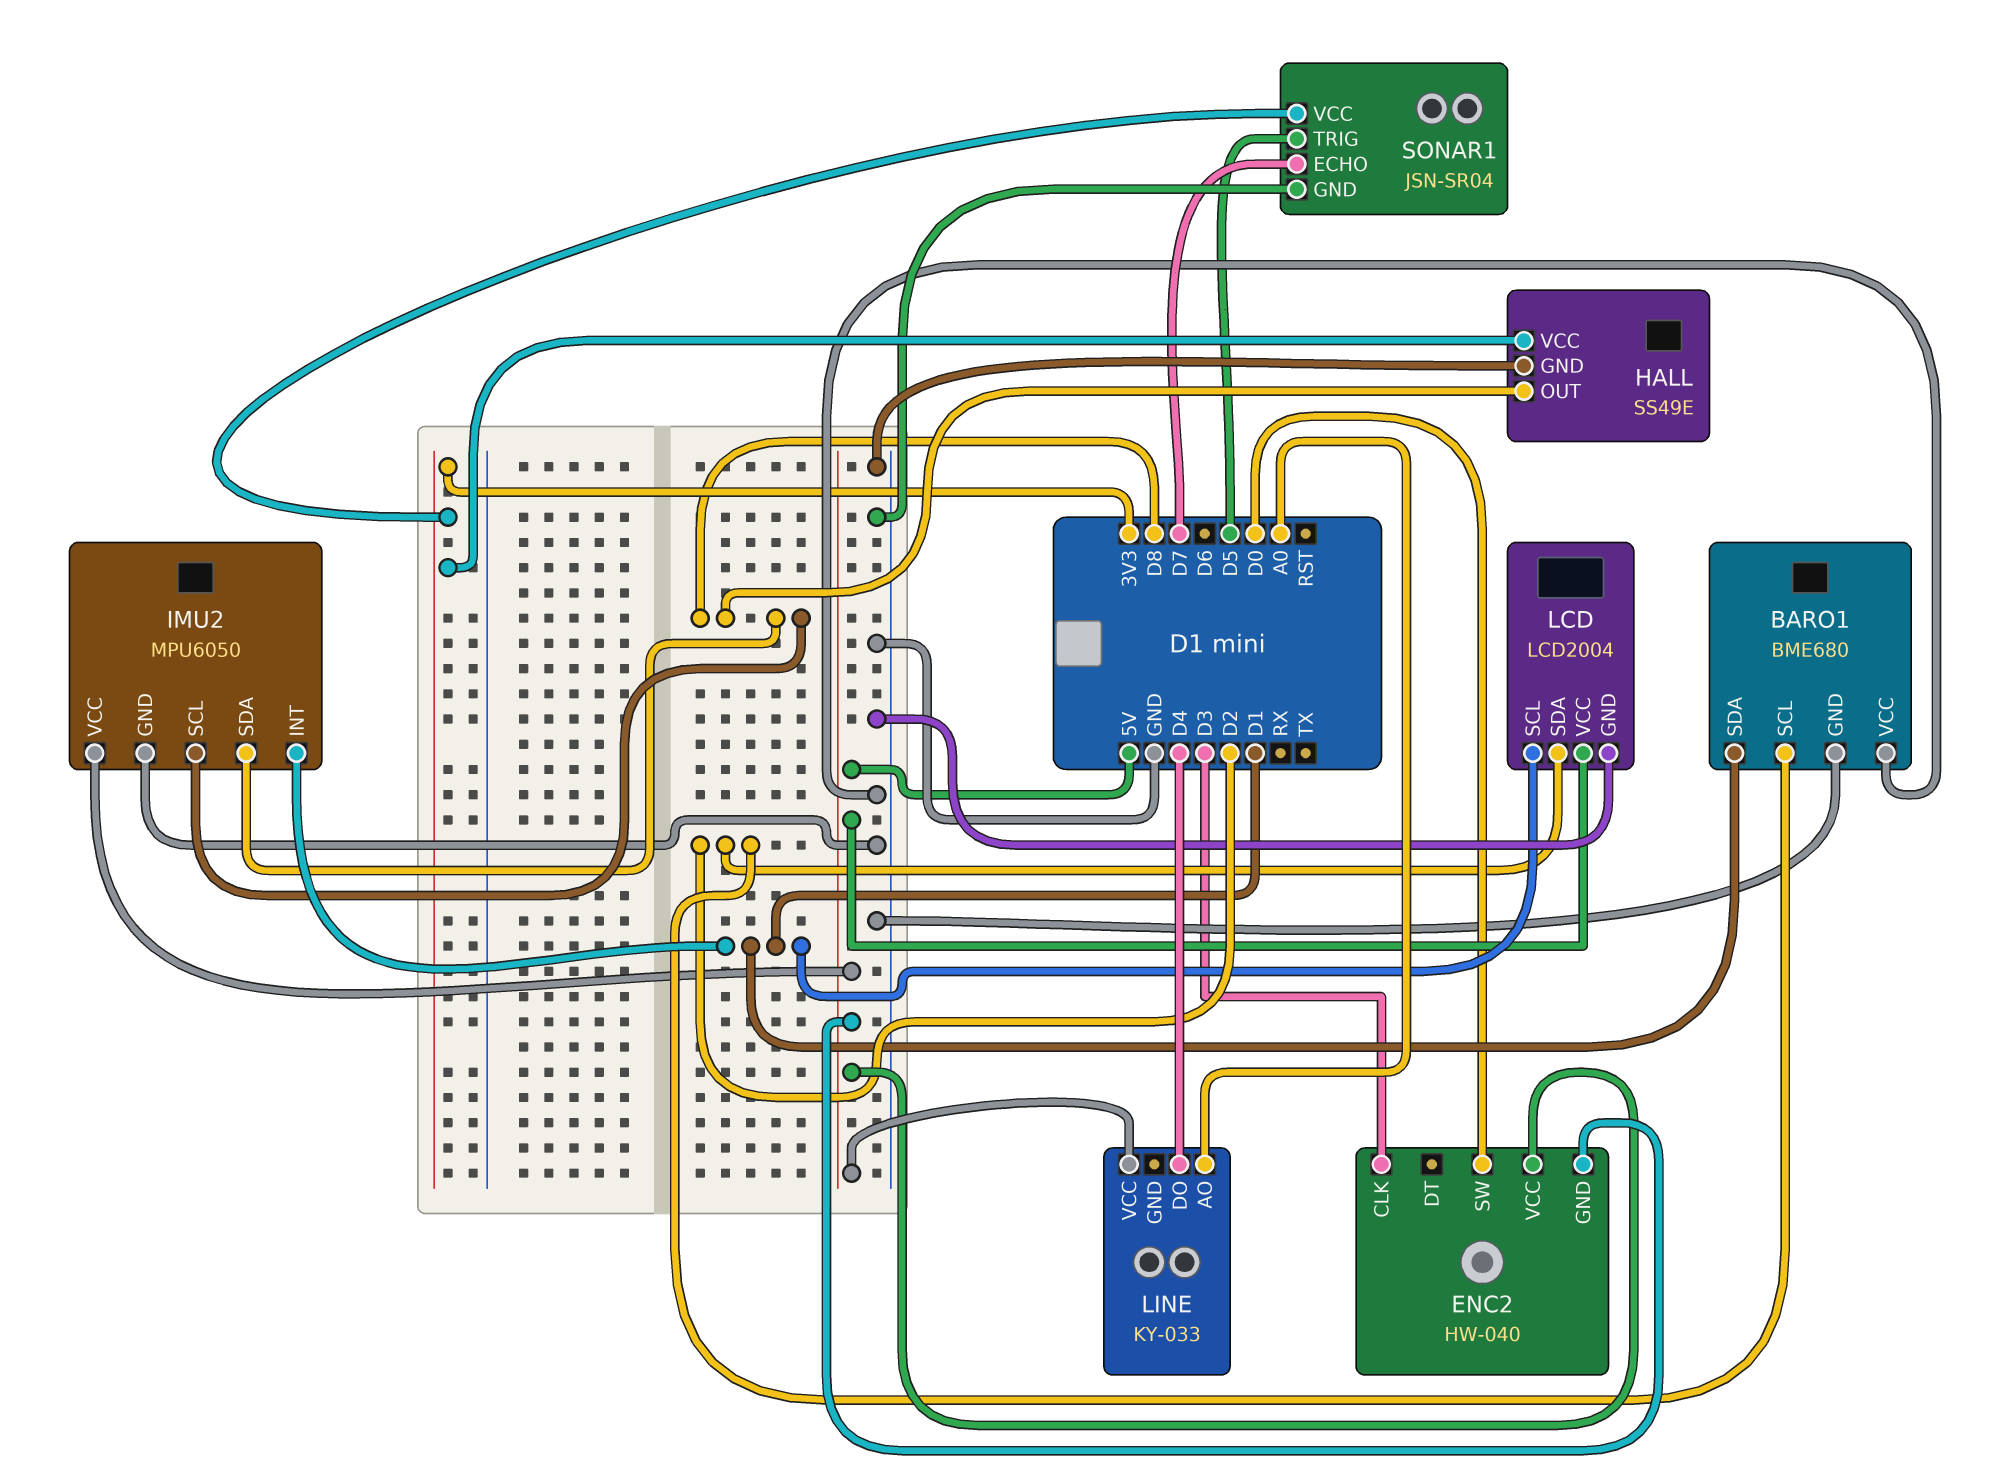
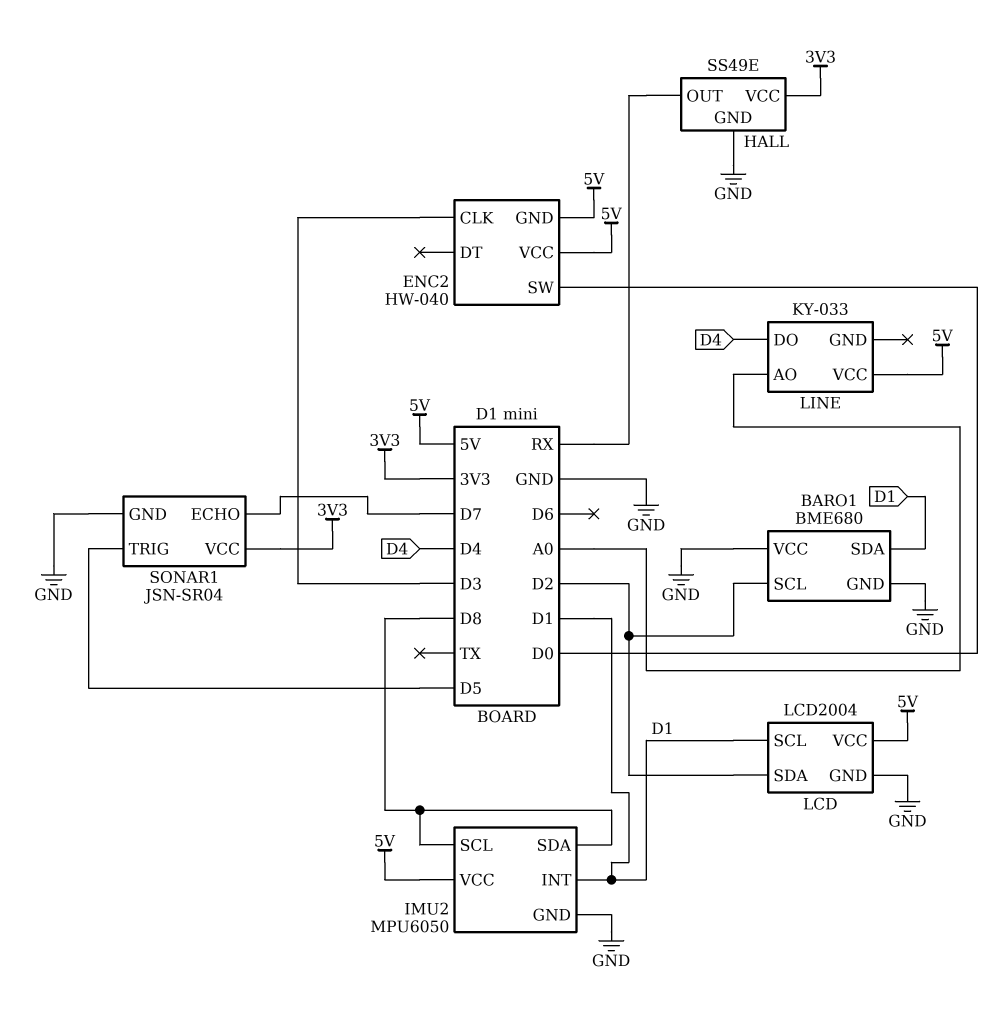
HALL pin OUT: D8 -> RX

